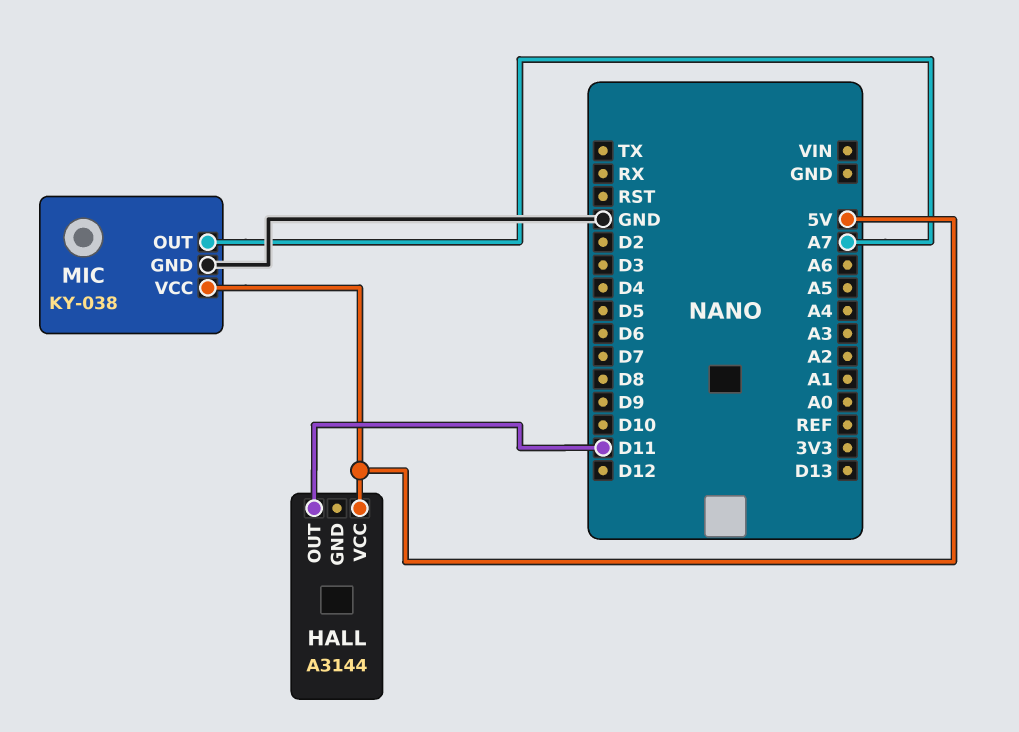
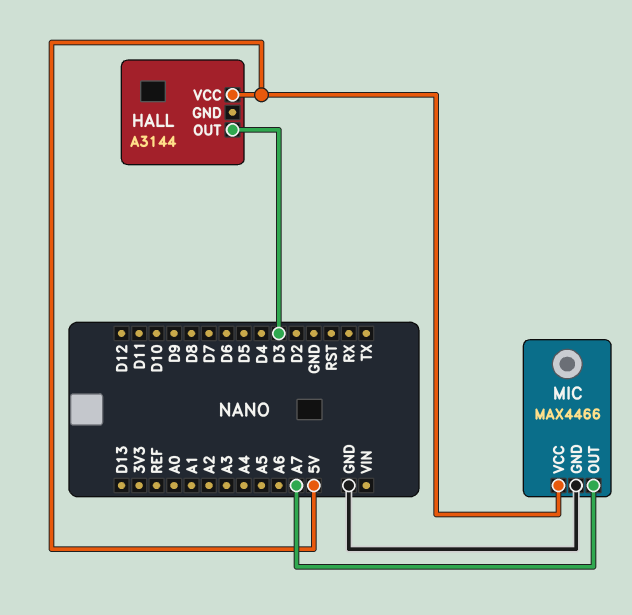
HALL pin OUT: D11 -> D3
MIC: KY-038 -> MAX4466

